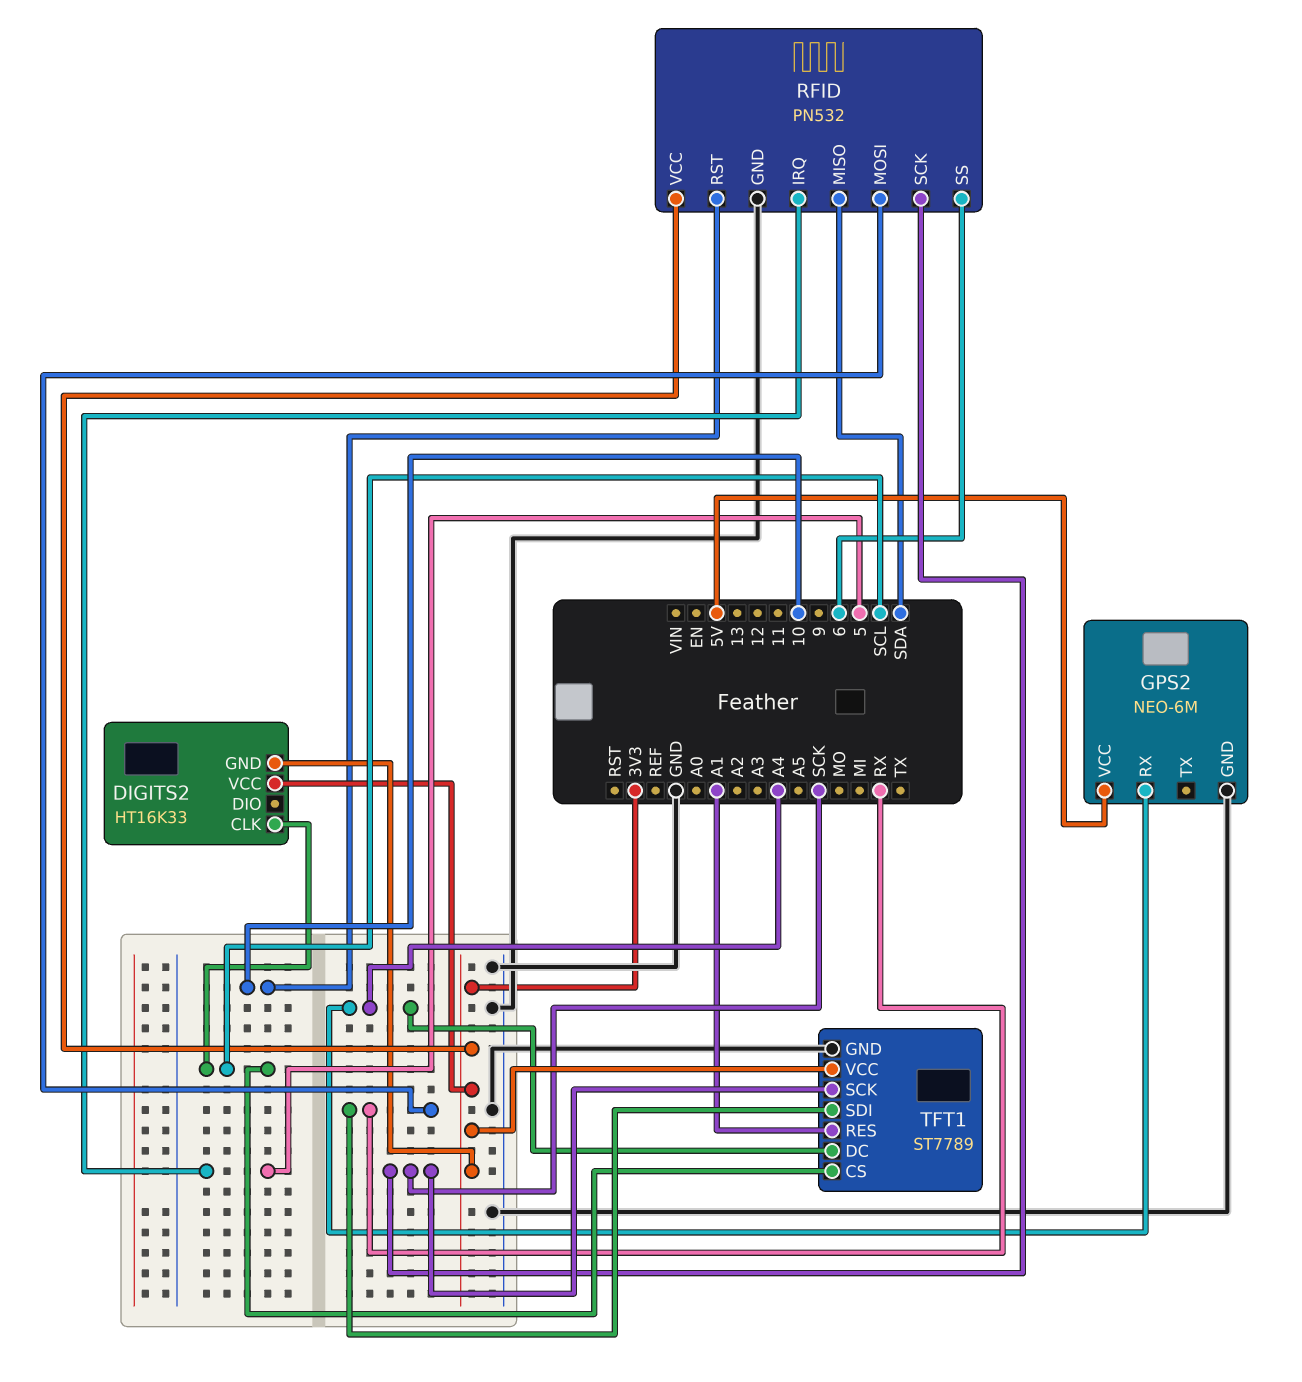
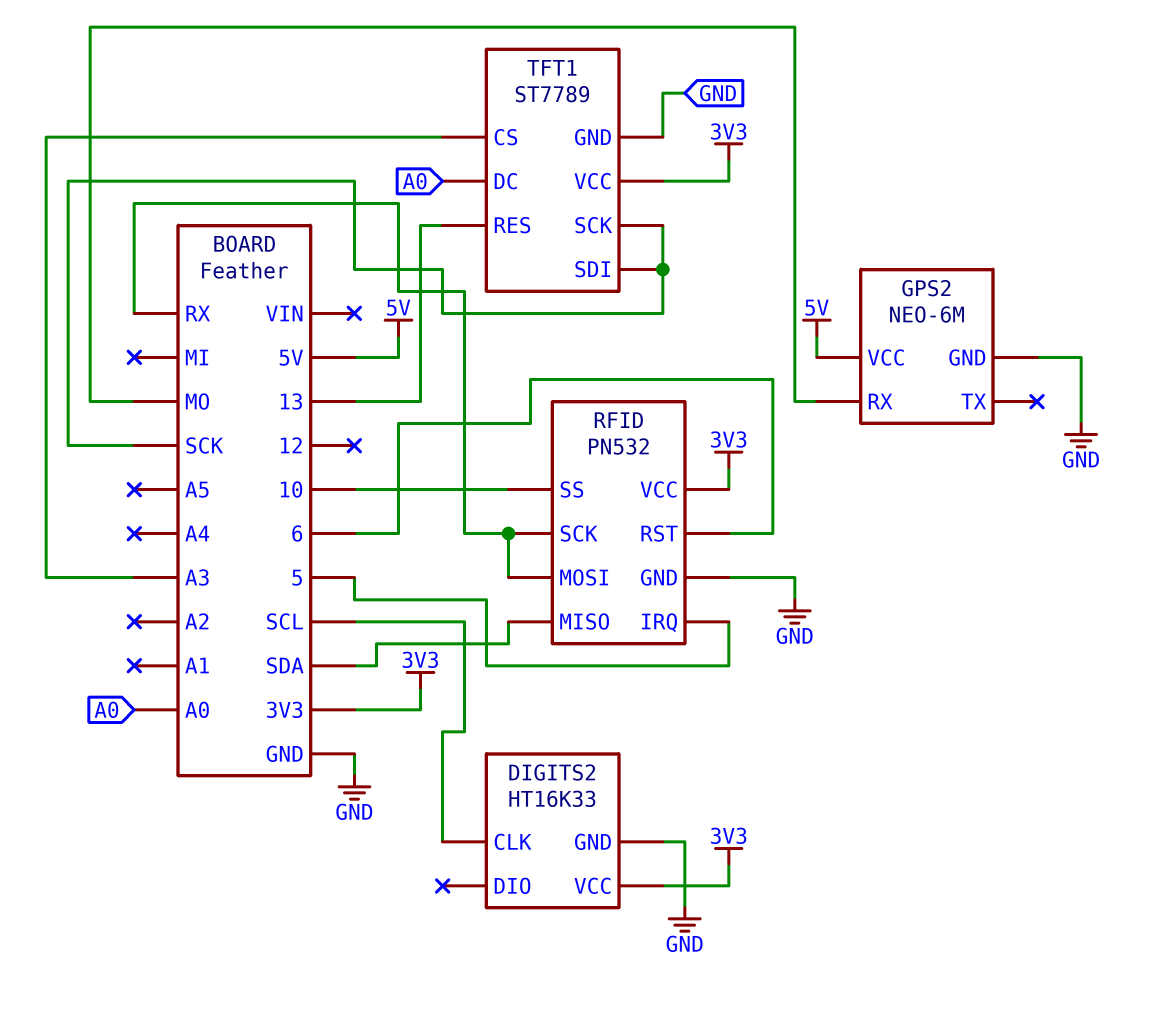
DIGITS2 pin GND: 3V3 -> GND
GPS2 pin RX: A4 -> MO
RFID pin RST: 10 -> 6
RFID pin SCK: SCK -> RX
RFID pin SS: 6 -> 10
TFT1 pin CS: SCL -> A3
TFT1 pin DC: A4 -> A0
TFT1 pin RES: A1 -> 13
TFT1 pin SDI: RX -> SCK

